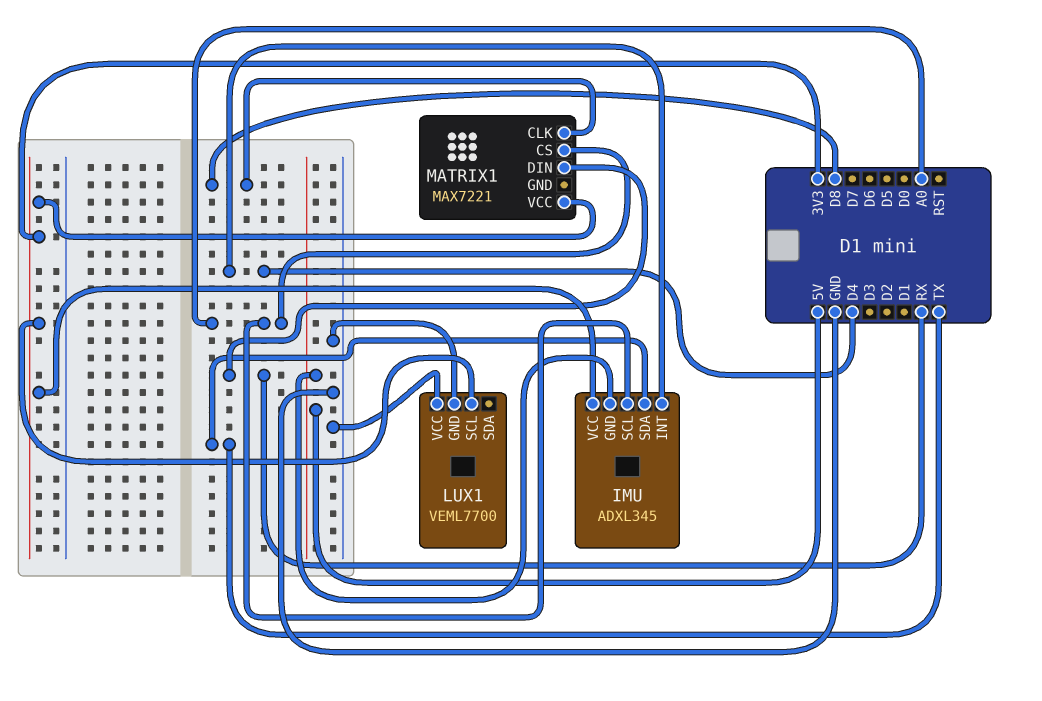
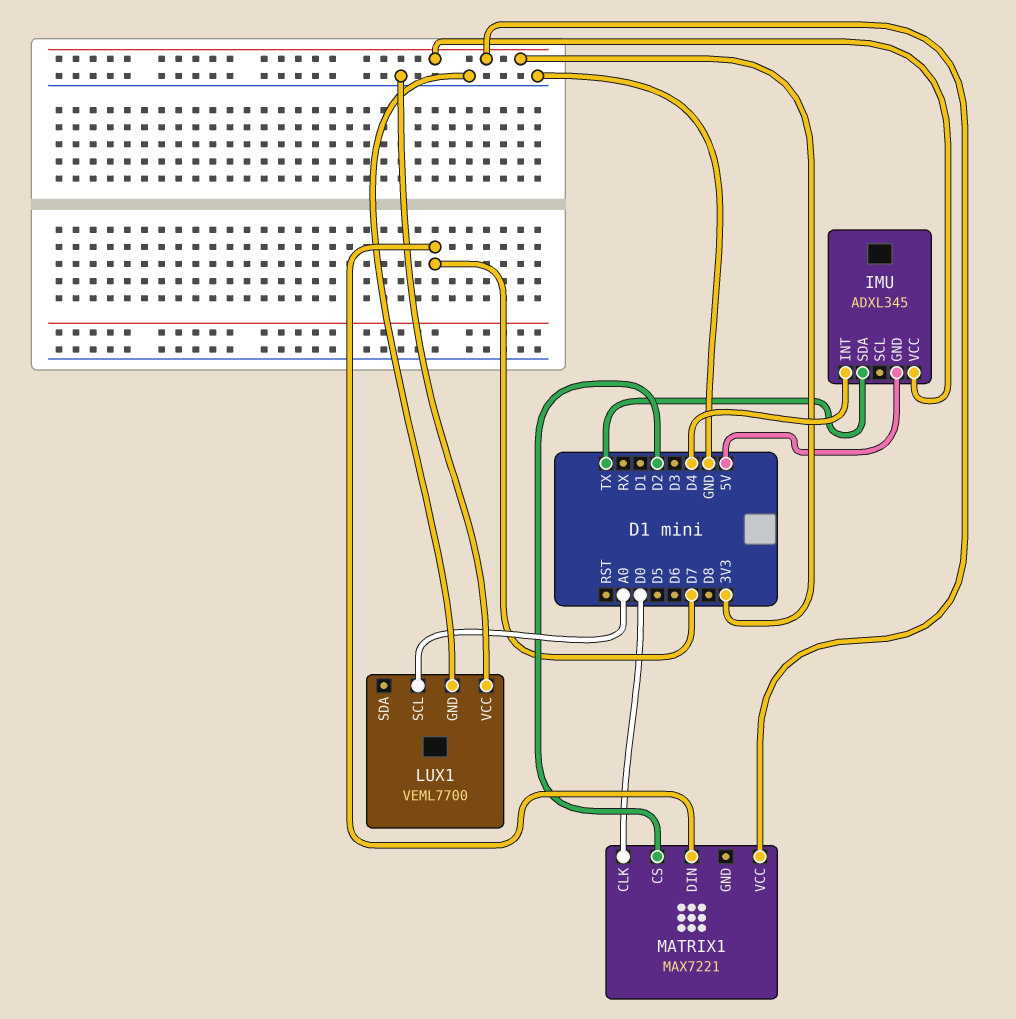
IMU pin SCL: A0 -> none
LUX1 pin SCL: 3V3 -> A0
MATRIX1 pin CLK: D8 -> D0
MATRIX1 pin CS: A0 -> D2
MATRIX1 pin DIN: RX -> D7

